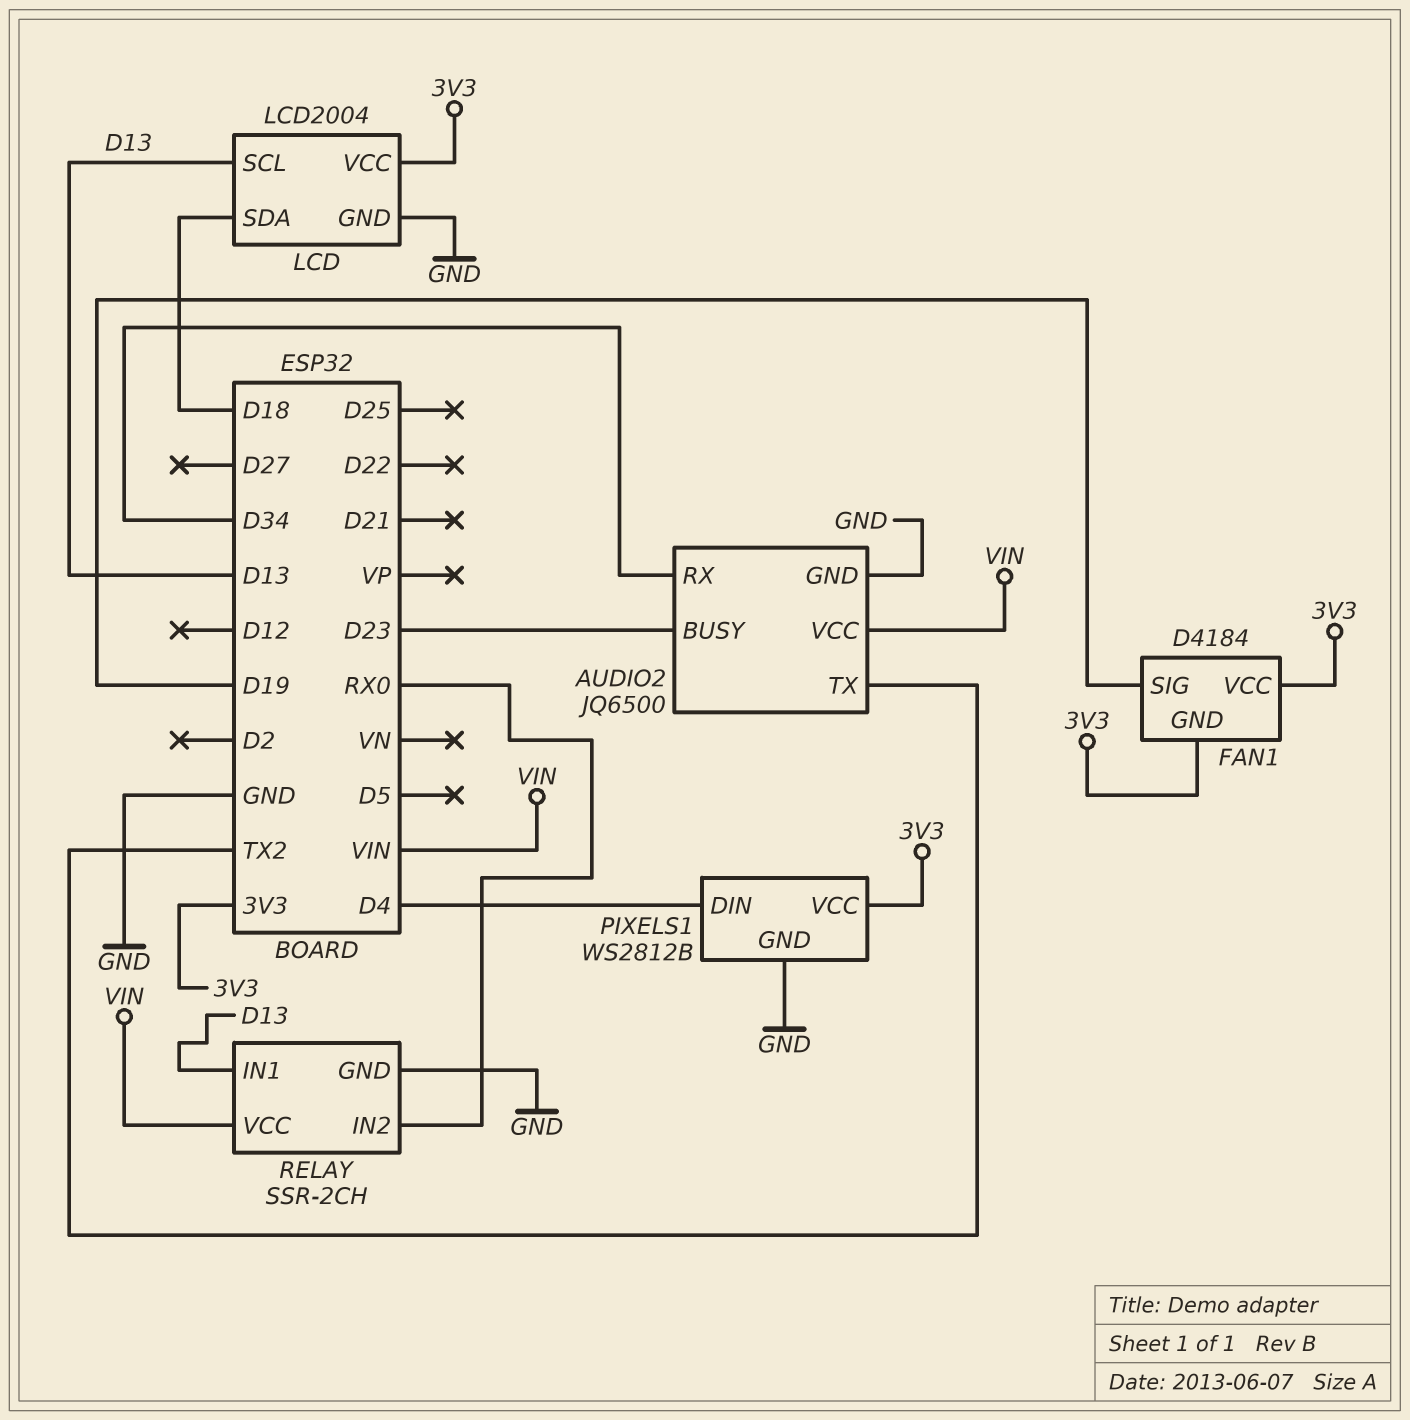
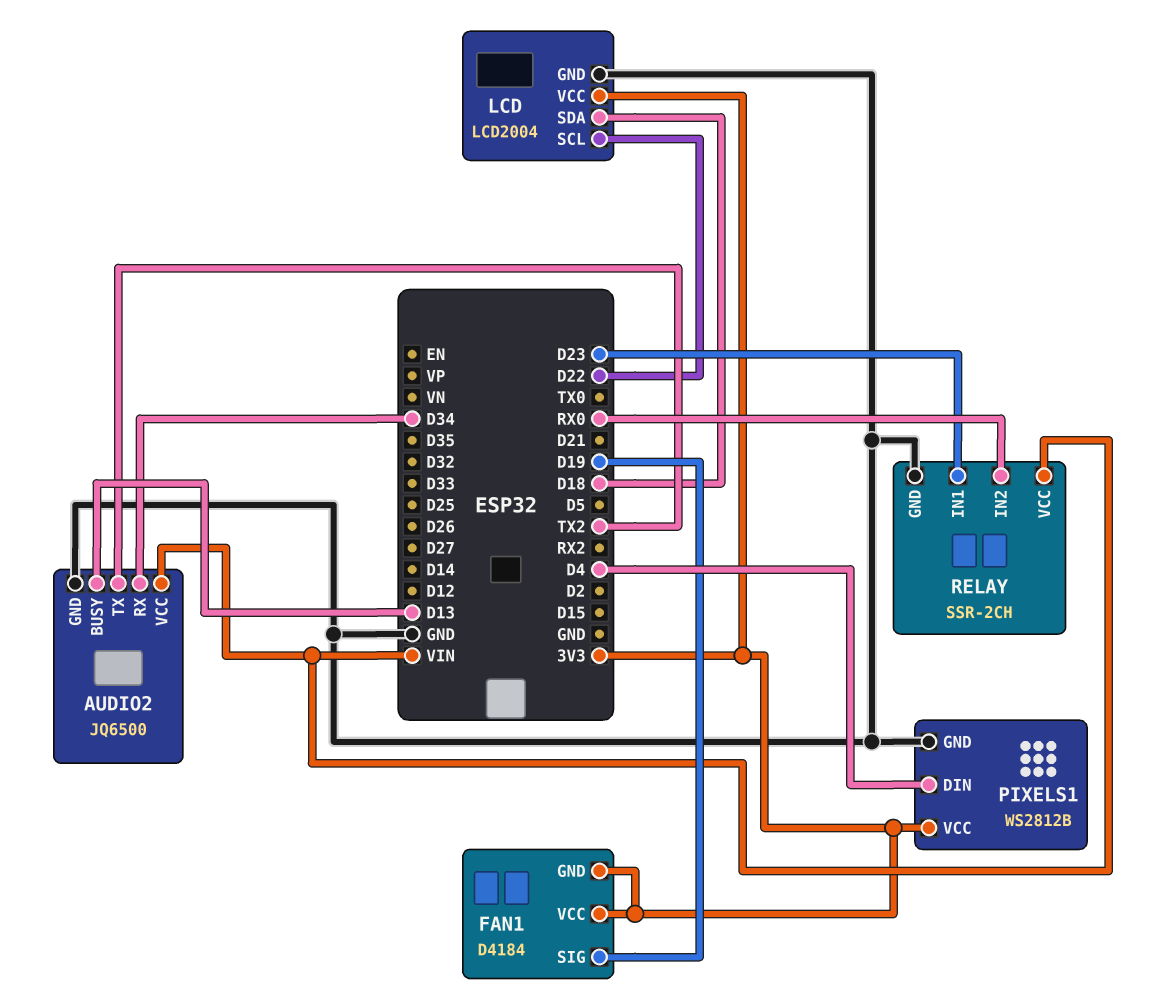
AUDIO2 pin BUSY: D23 -> D13
LCD pin SCL: D13 -> D22
RELAY pin IN1: D13 -> D23

